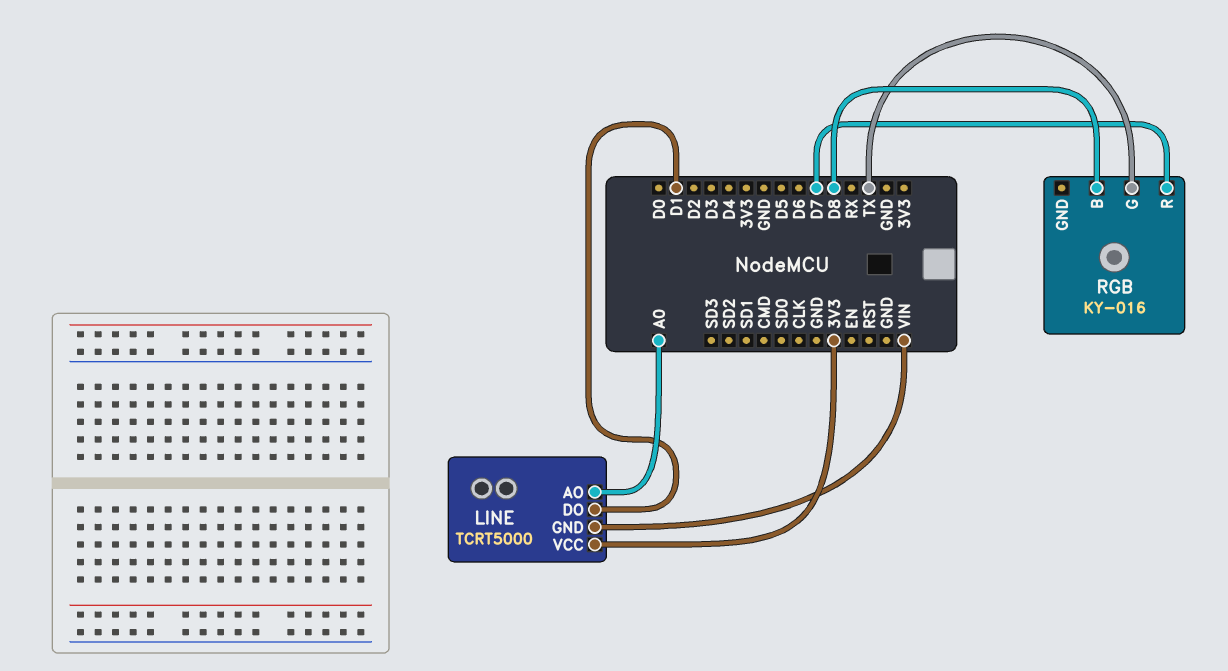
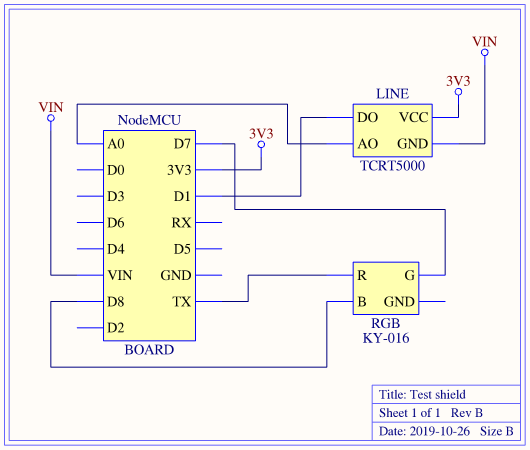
RGB pin G: TX -> D7
RGB pin R: D7 -> TX

